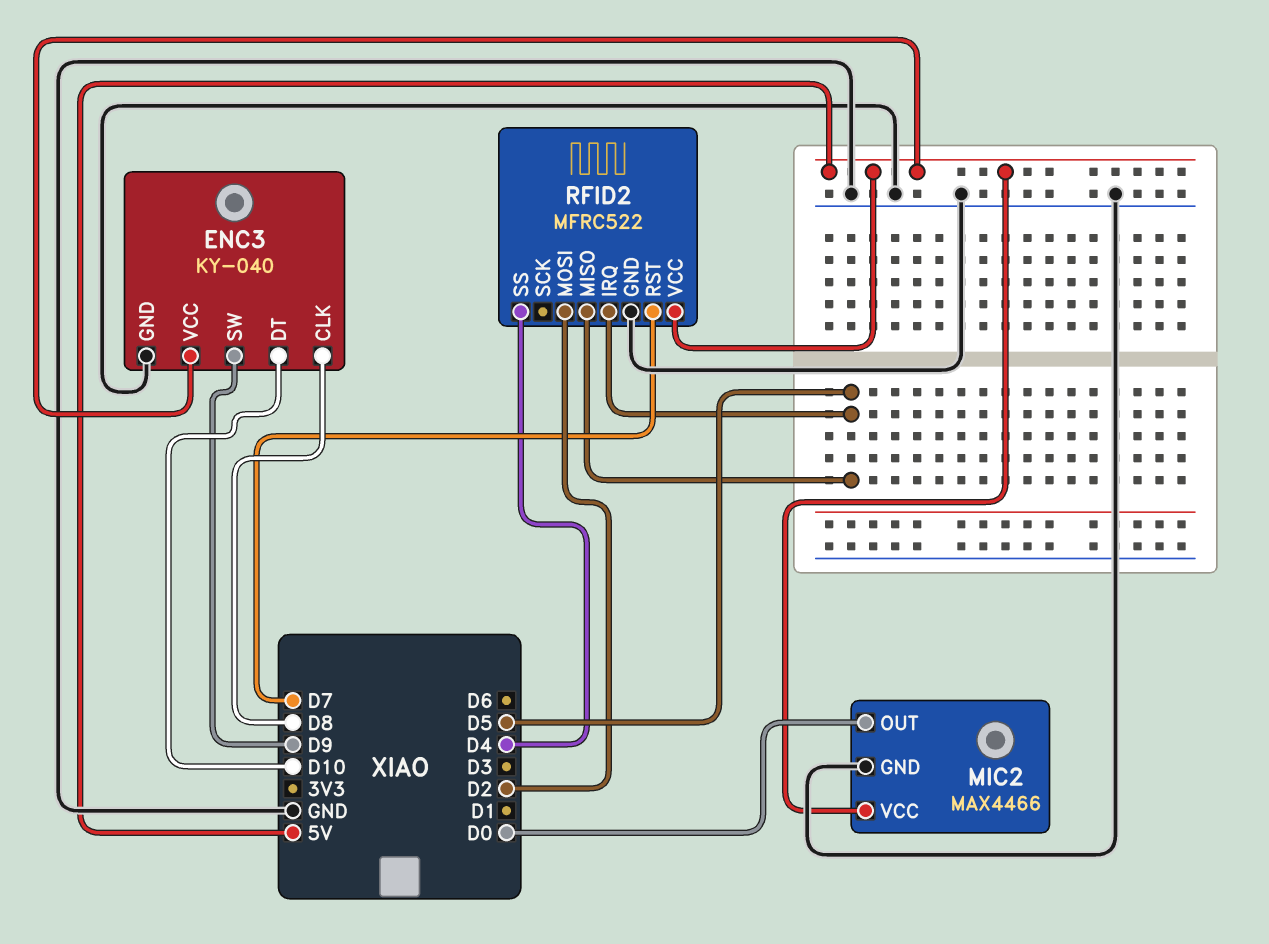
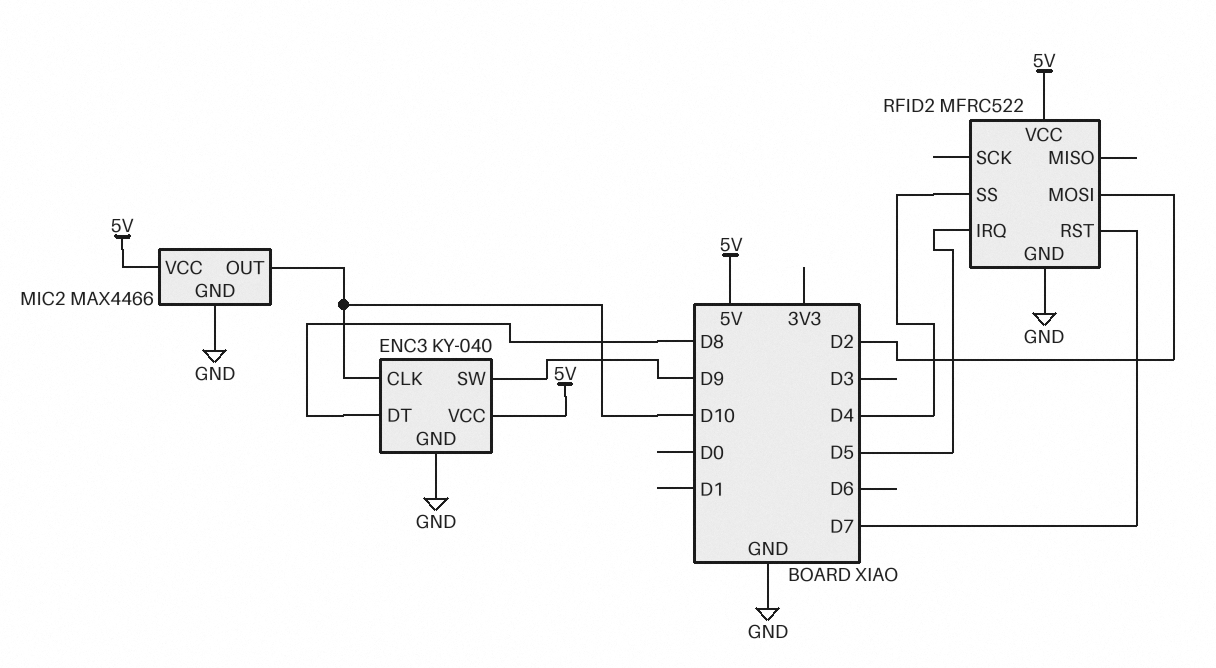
ENC3 pin CLK: D8 -> D10
ENC3 pin DT: D10 -> D8
MIC2 pin OUT: D0 -> D10
RFID2 pin MISO: D5 -> none

